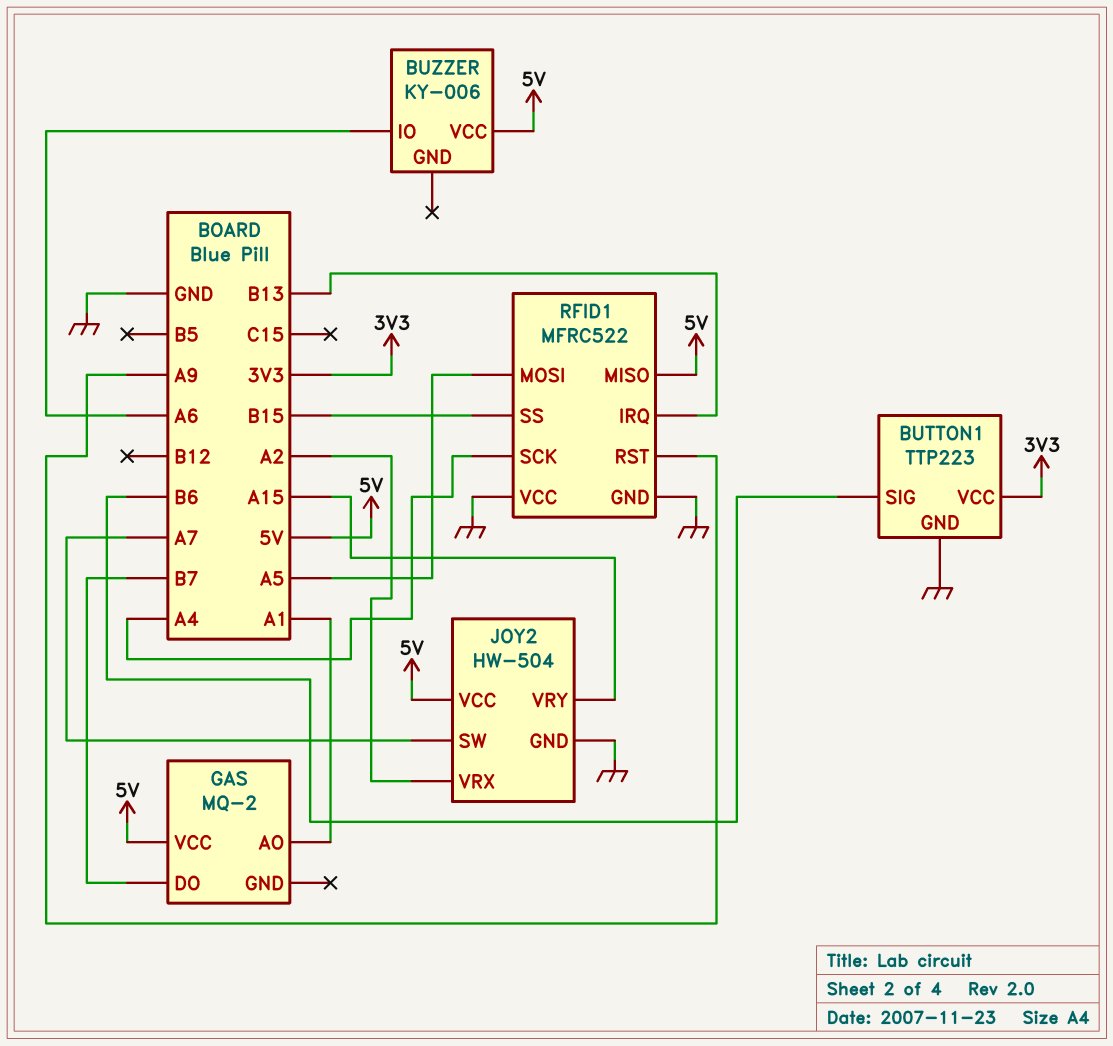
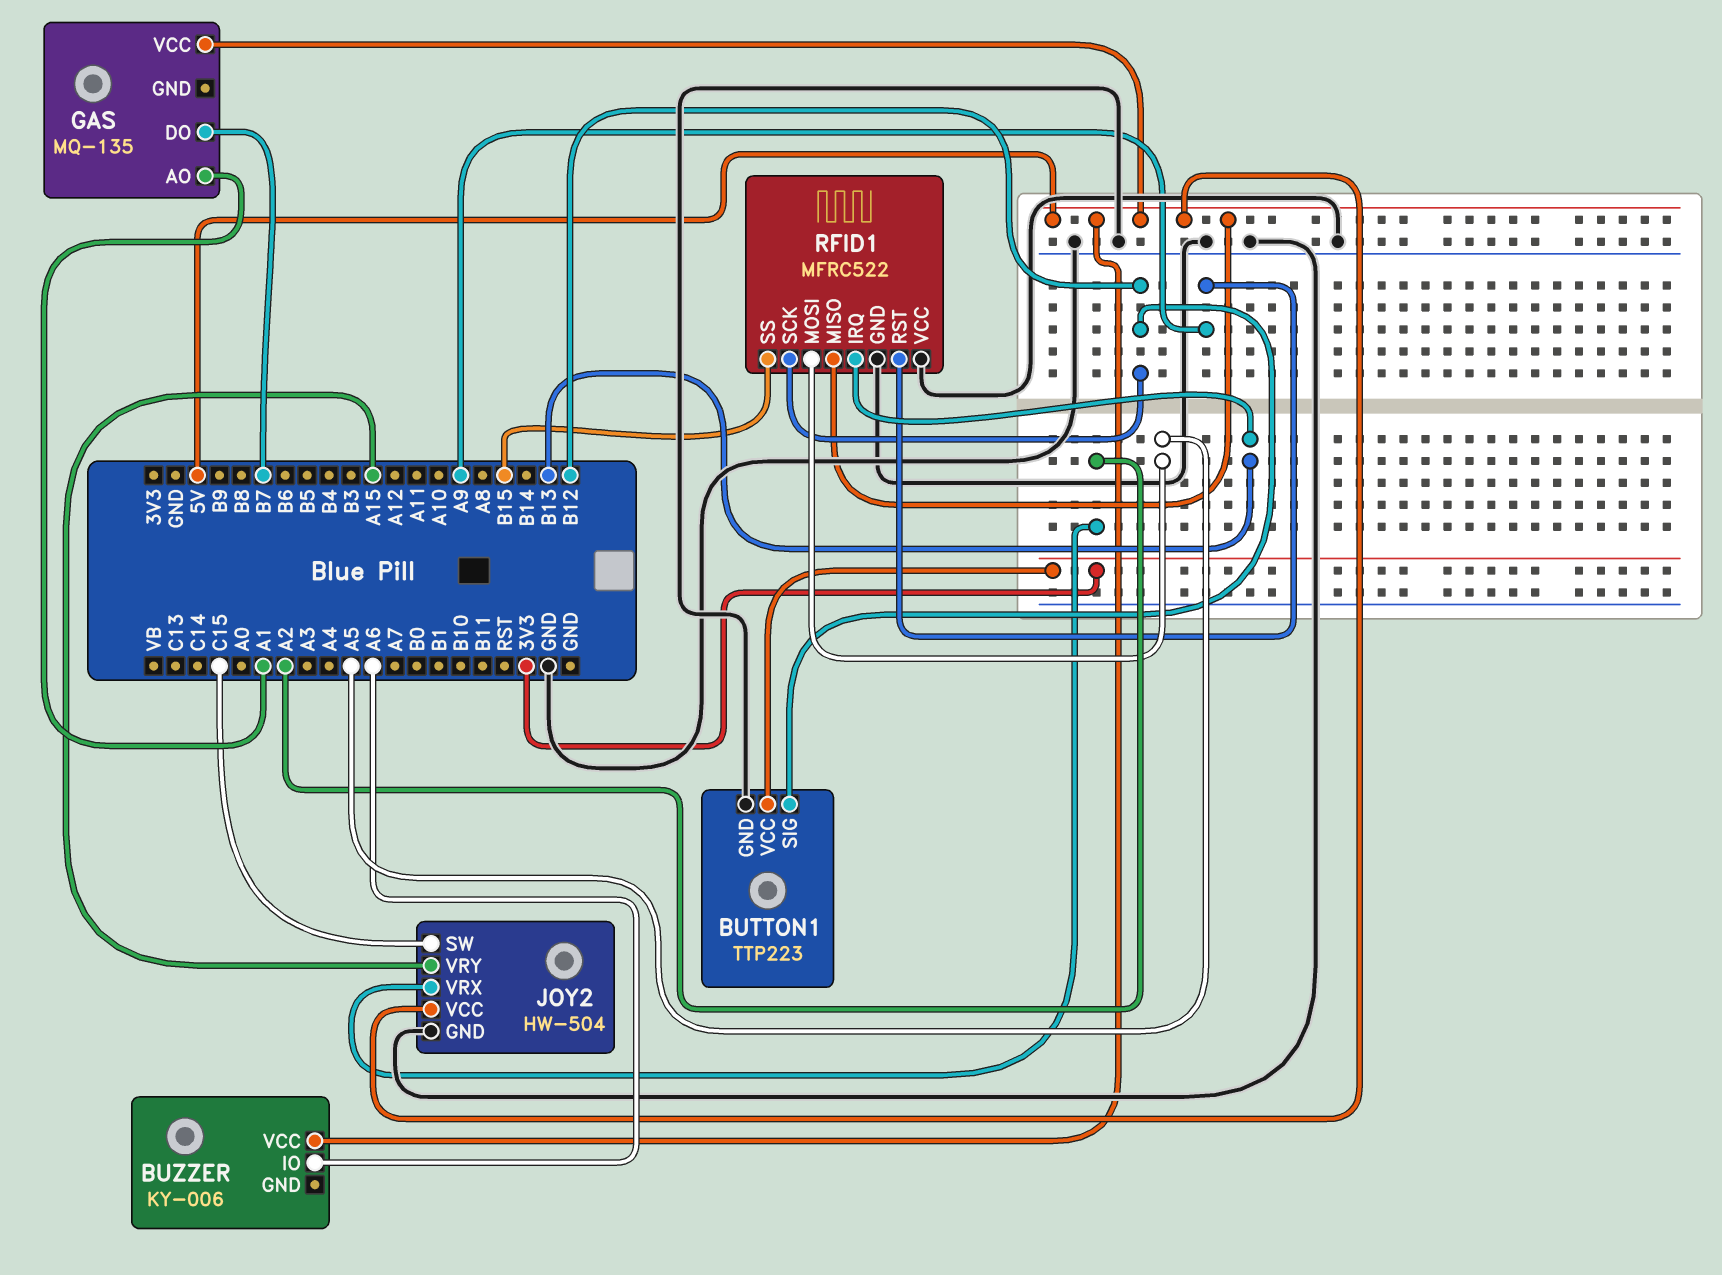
BUTTON1 pin SIG: B6 -> B12
GAS: MQ-2 -> MQ-135
JOY2 pin SW: A7 -> C15
RFID1 pin SCK: A4 -> B12

